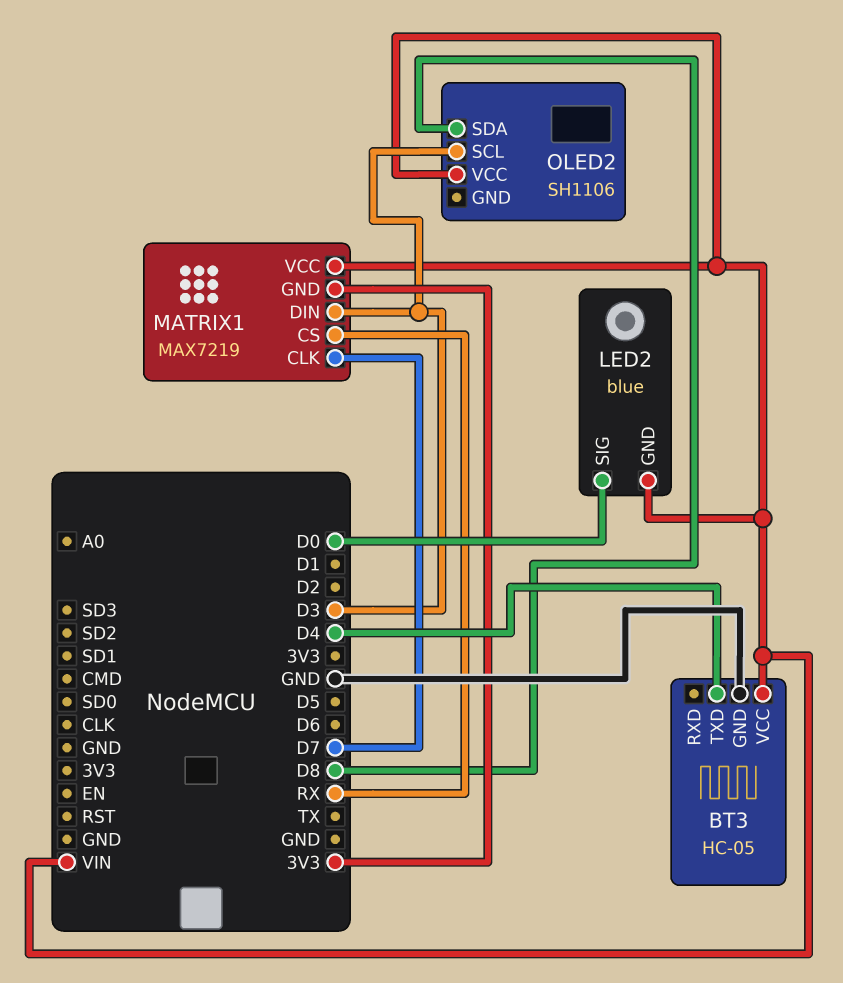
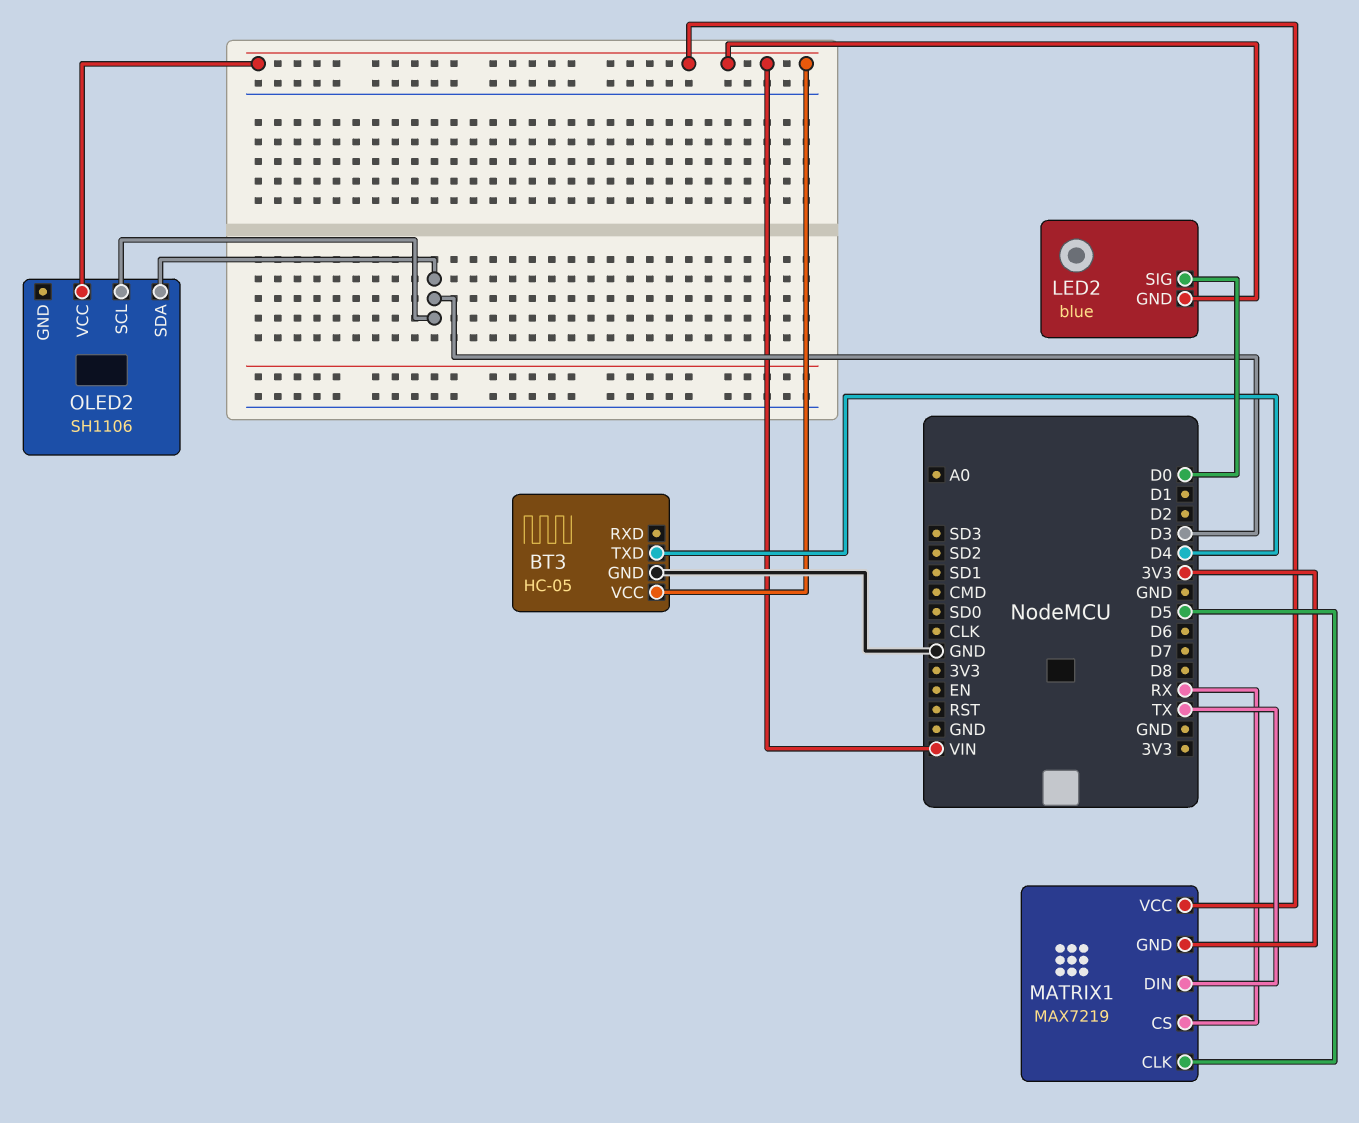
MATRIX1 pin CLK: D7 -> D5
MATRIX1 pin DIN: D3 -> TX
OLED2 pin SDA: D8 -> D3

